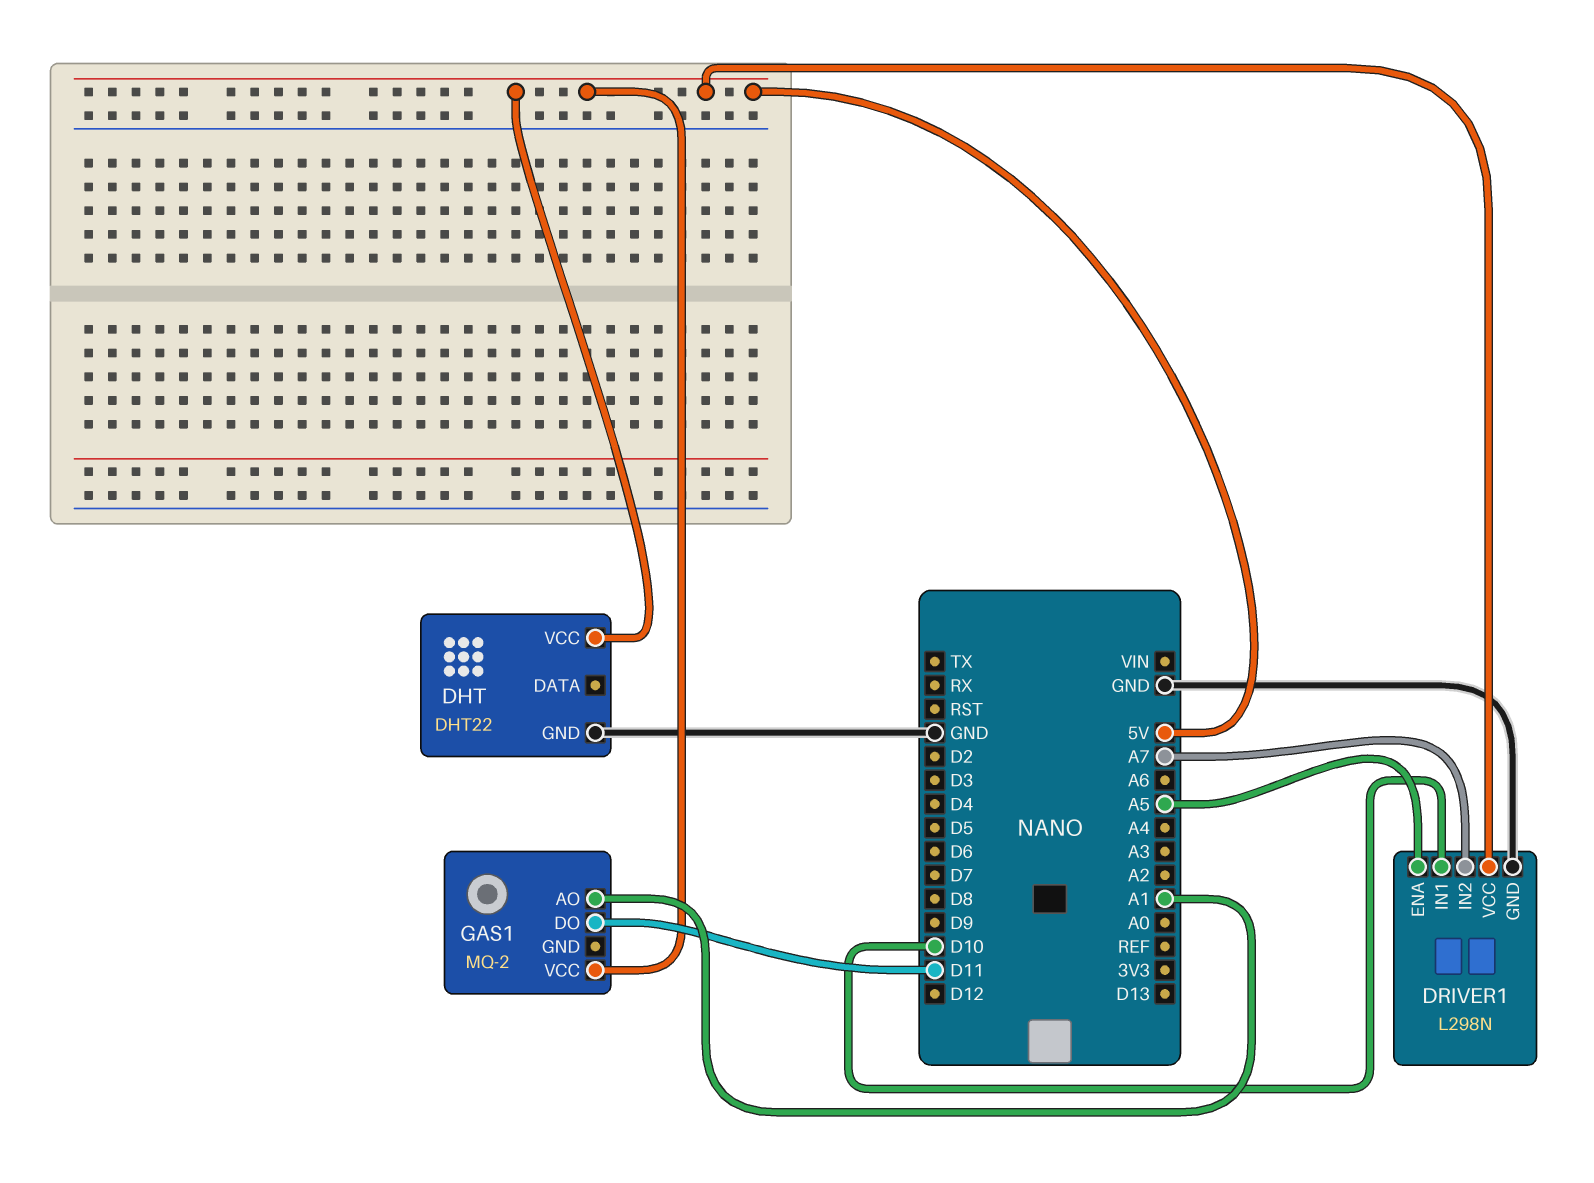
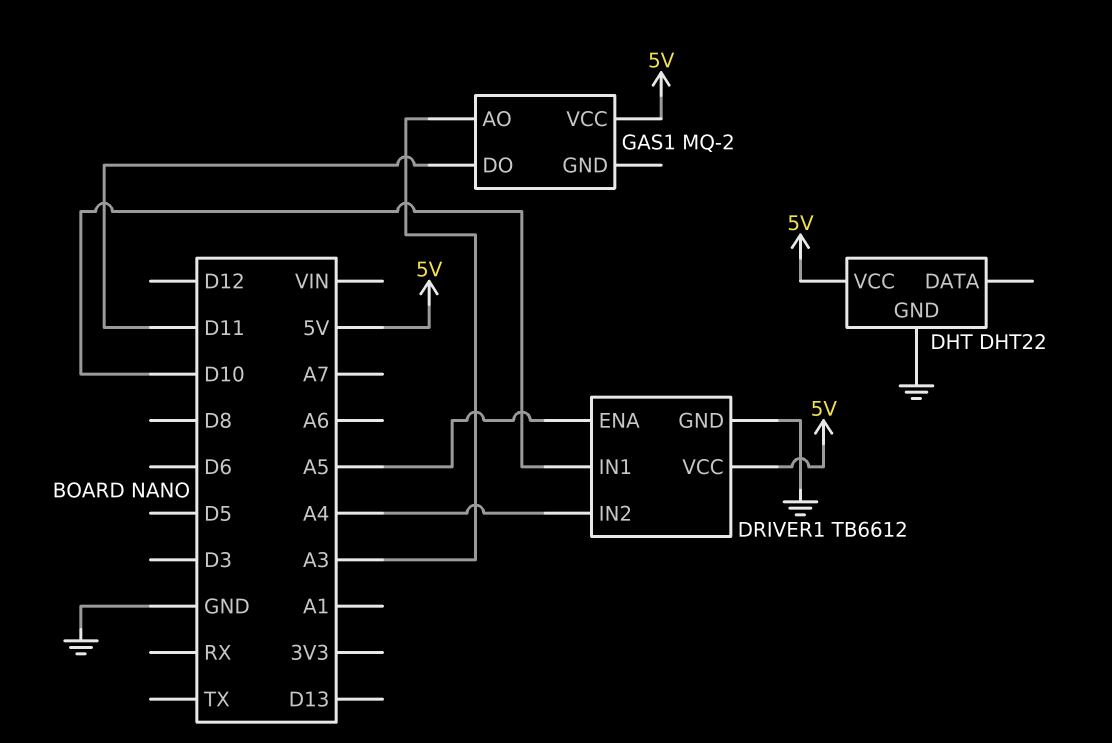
DRIVER1: L298N -> TB6612
DRIVER1 pin IN2: A7 -> A4
GAS1 pin AO: A1 -> A3

